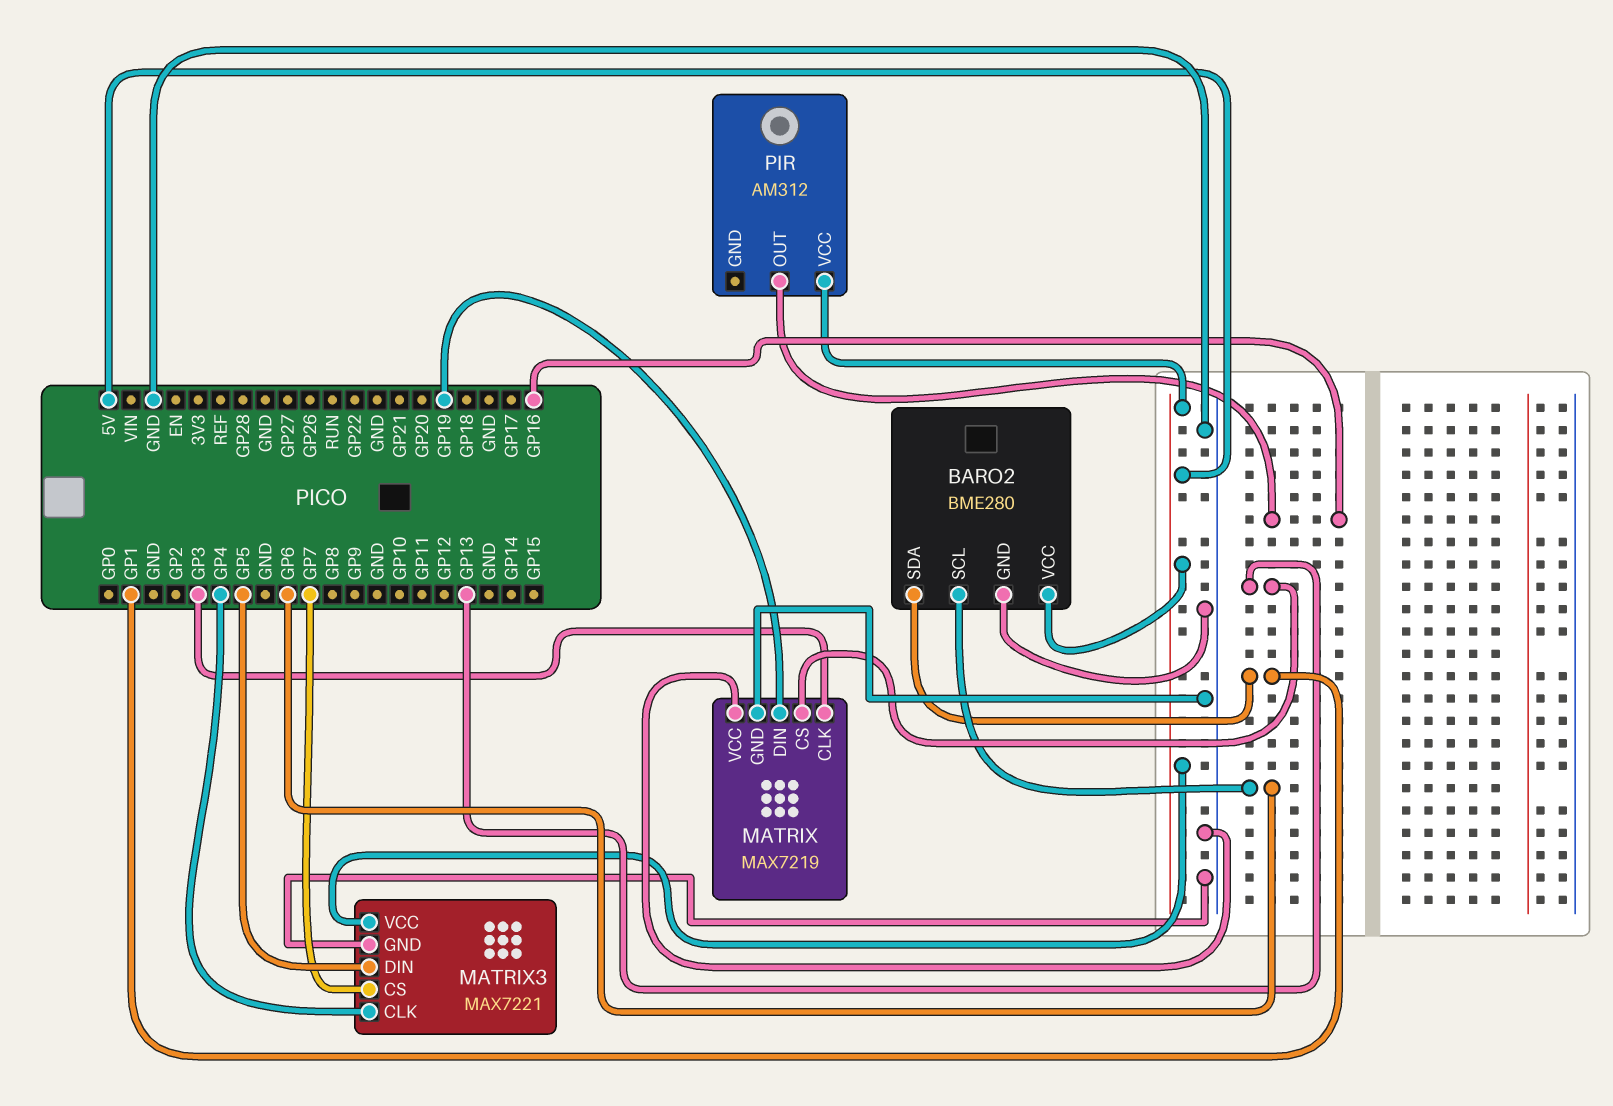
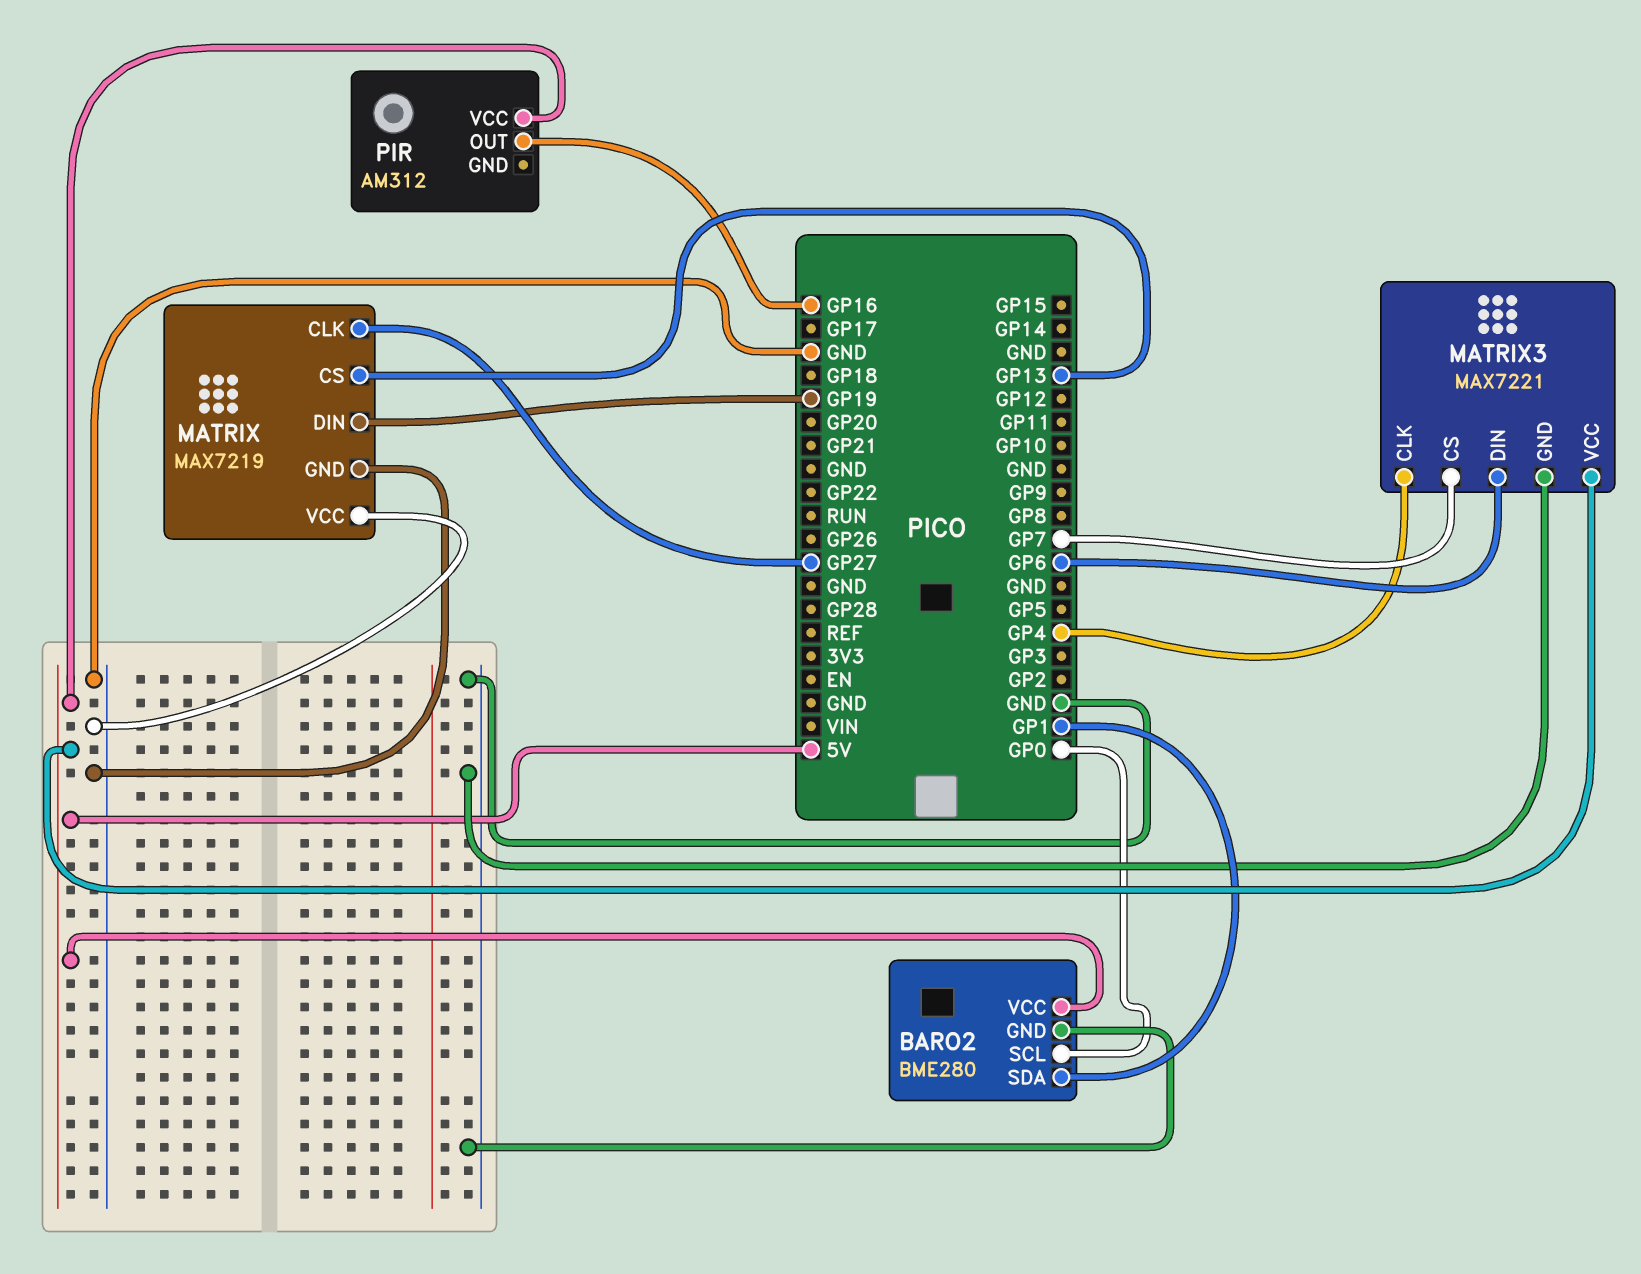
BARO2 pin SCL: GP6 -> GP0
MATRIX pin CLK: GP3 -> GP27
MATRIX3 pin DIN: GP5 -> GP6

